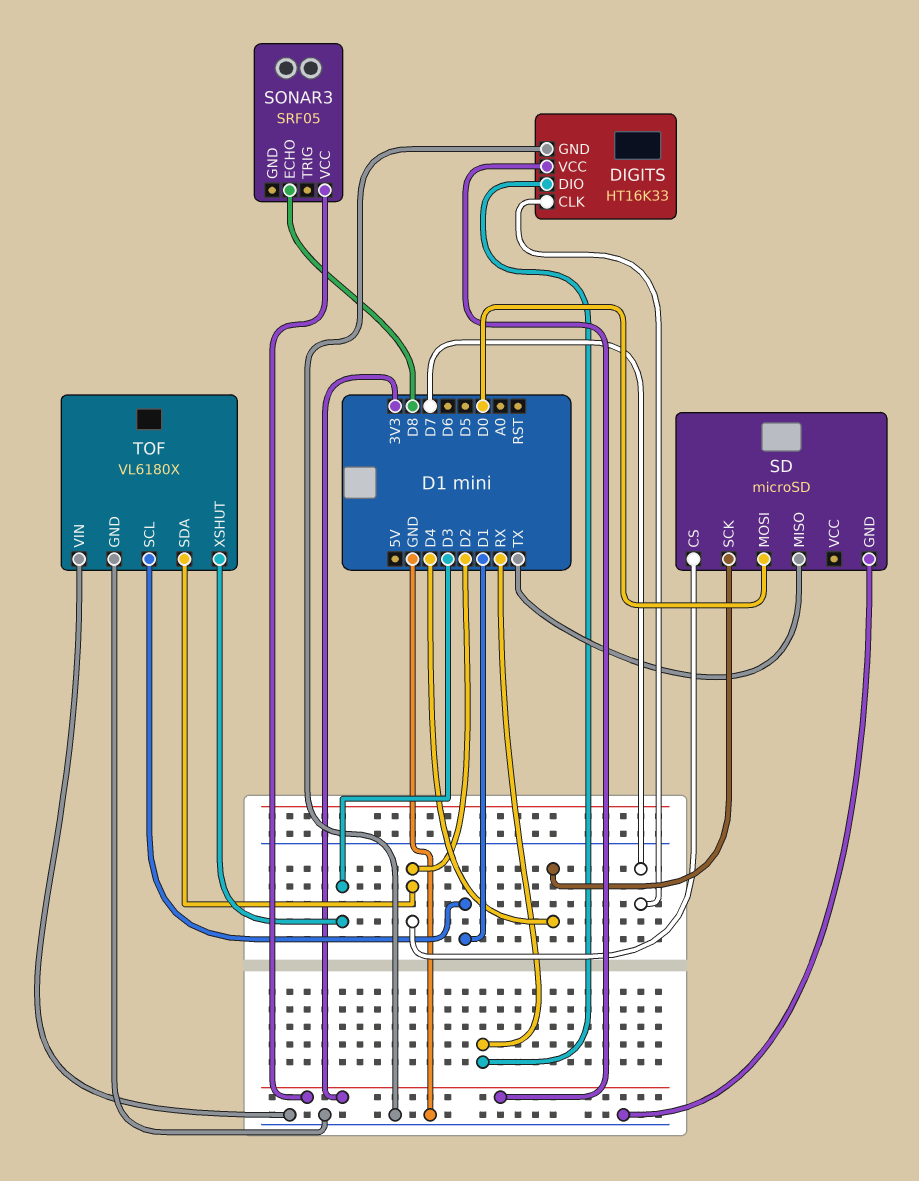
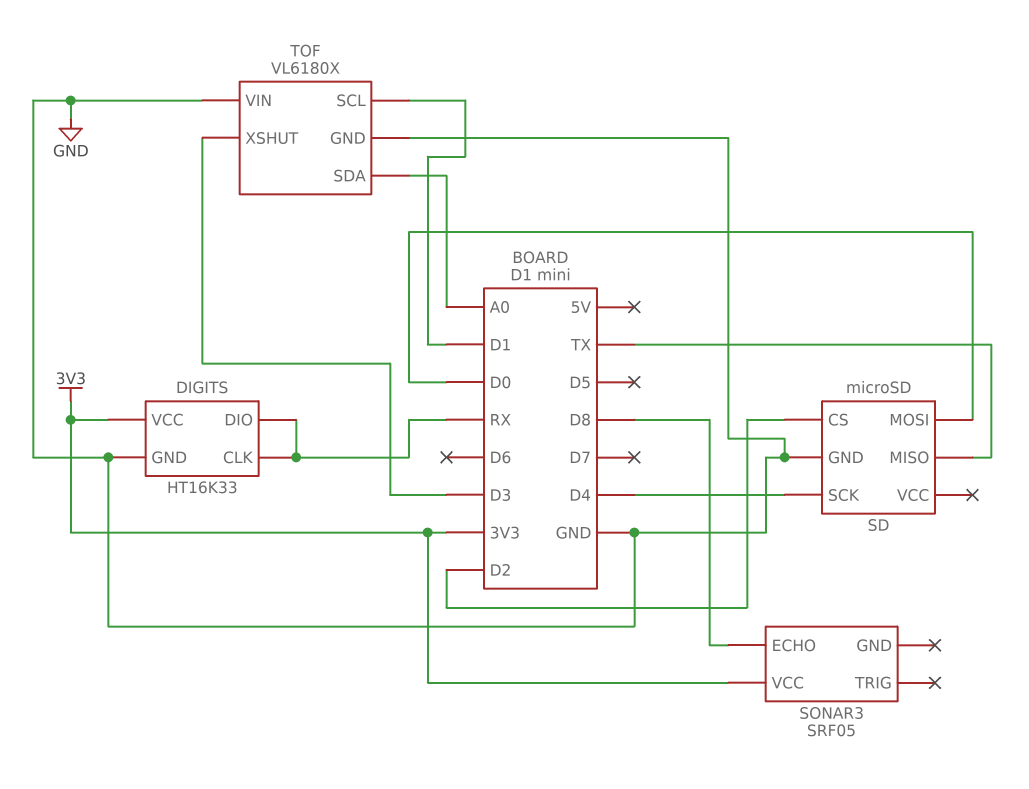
DIGITS pin CLK: D7 -> RX
TOF pin SDA: D2 -> A0

